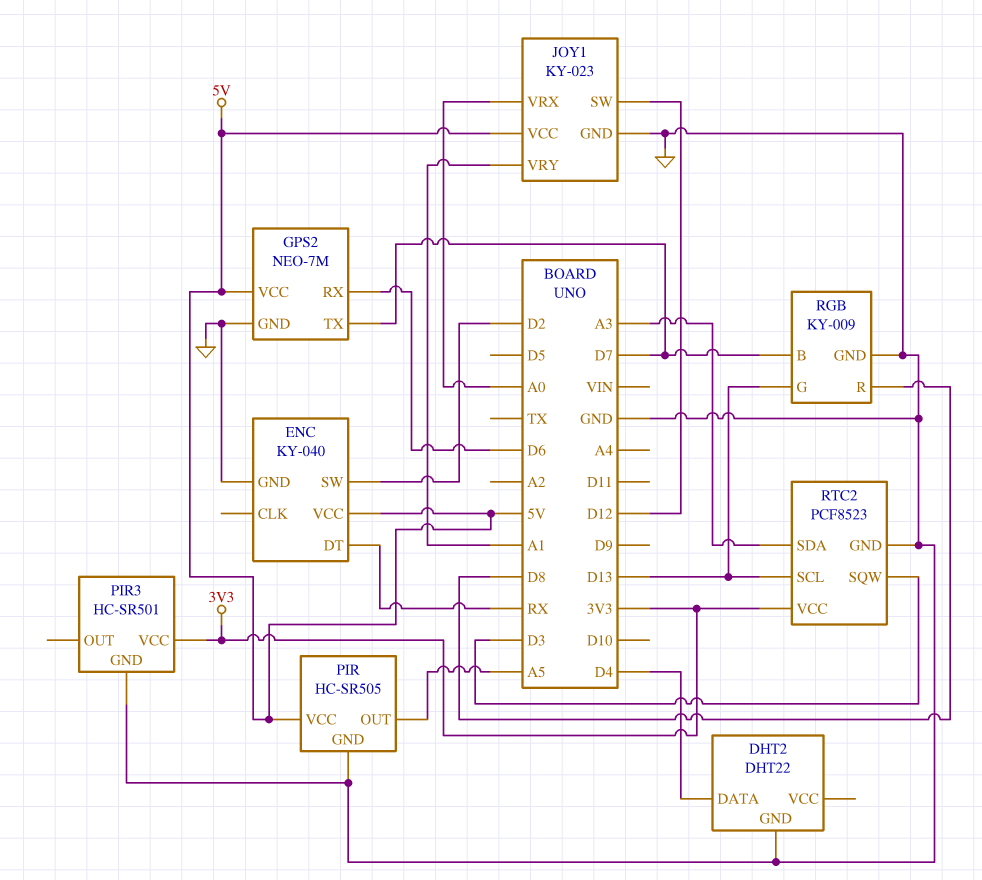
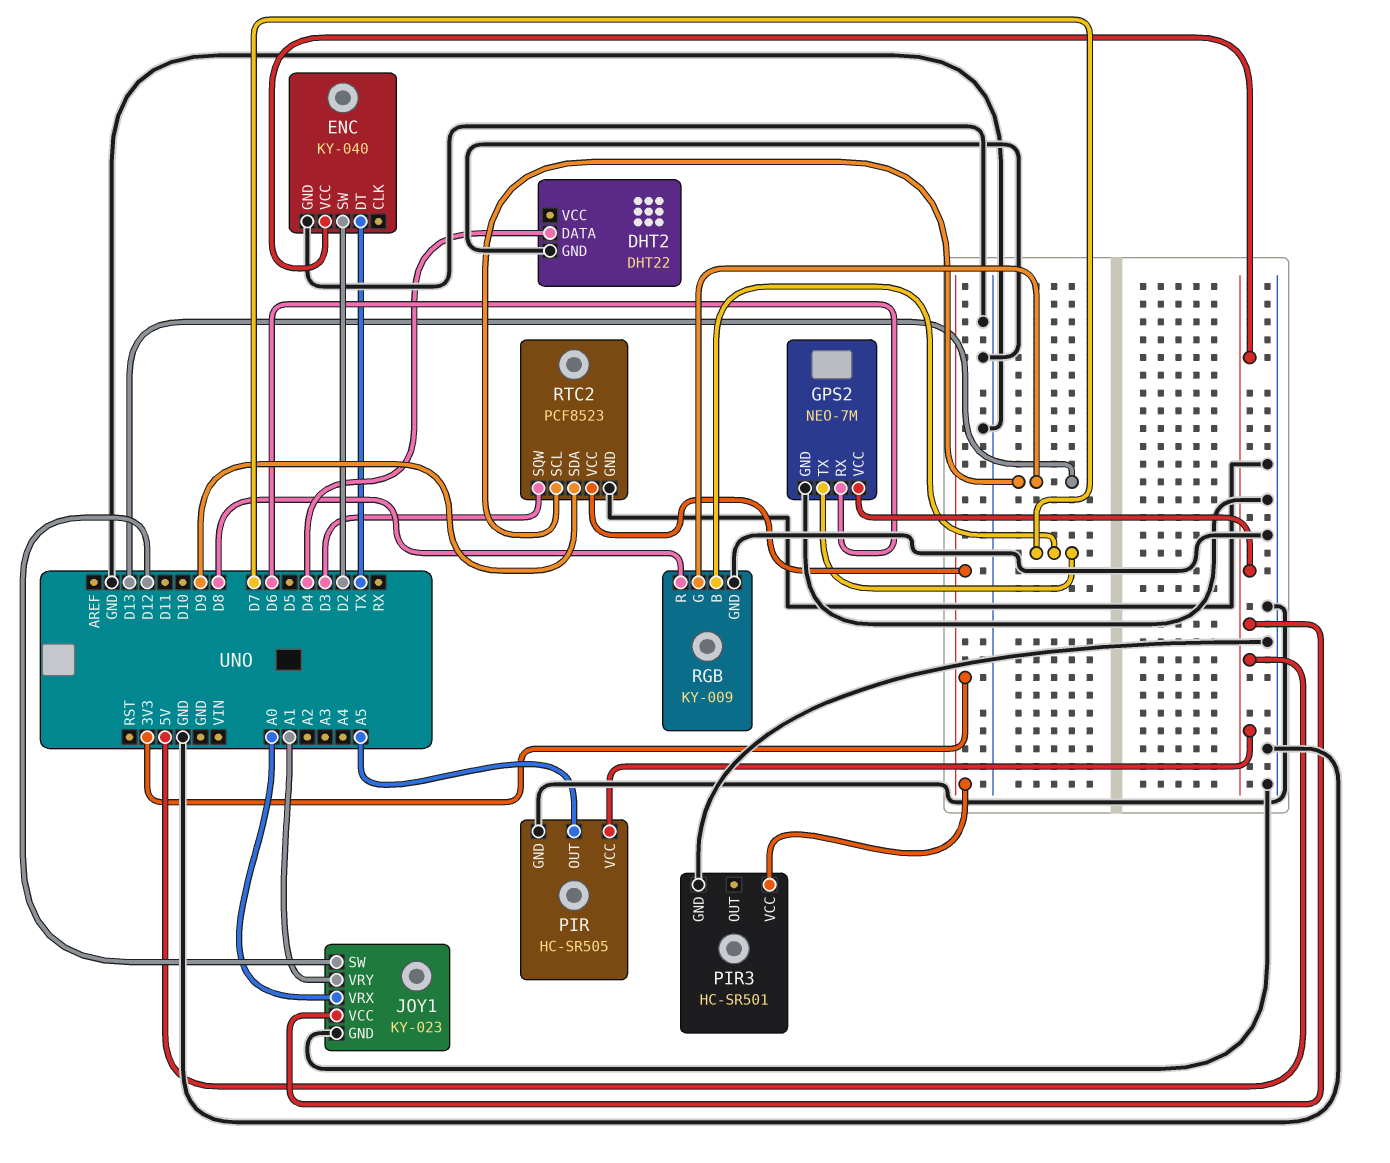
ENC pin DT: RX -> TX
RTC2 pin SDA: A3 -> D9

